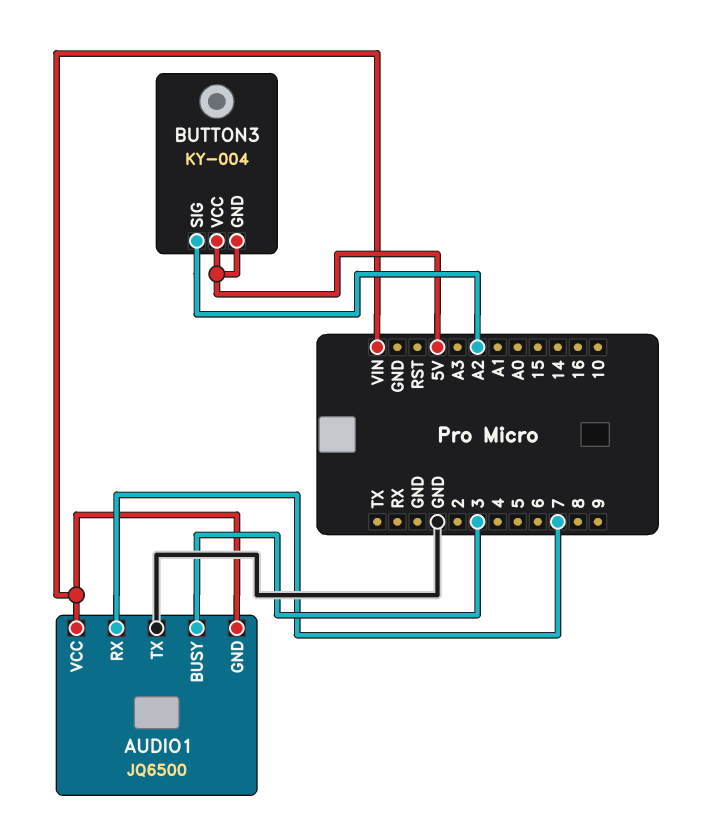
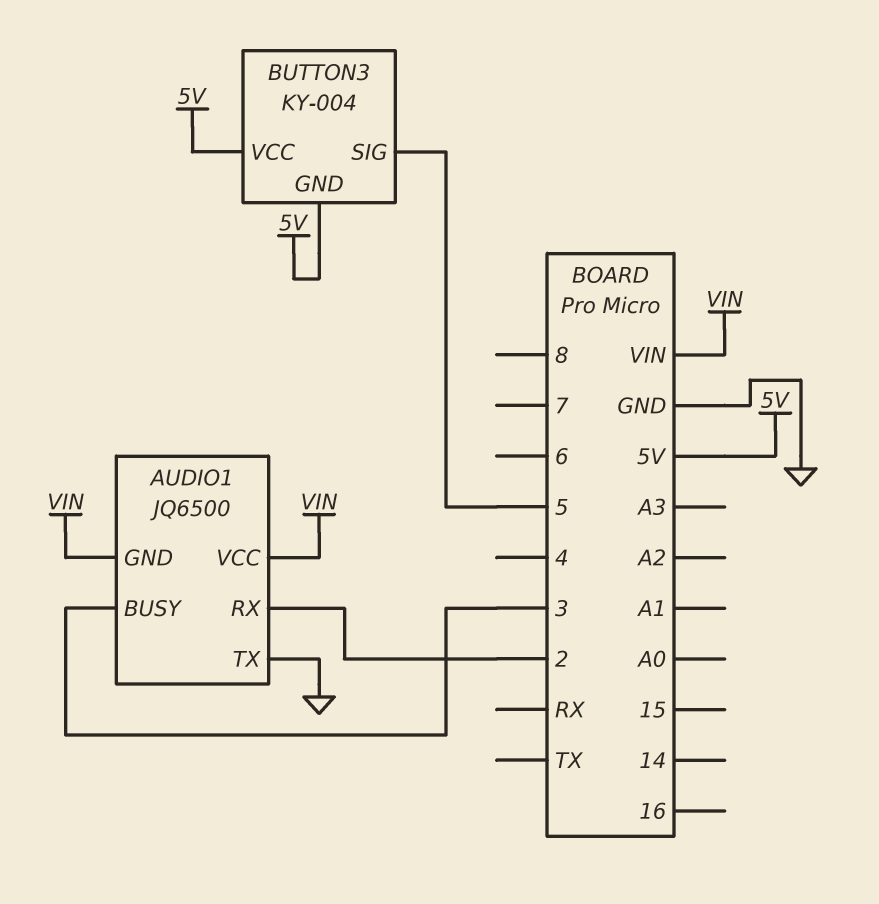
AUDIO1 pin RX: 7 -> 2
BUTTON3 pin SIG: A2 -> 5

